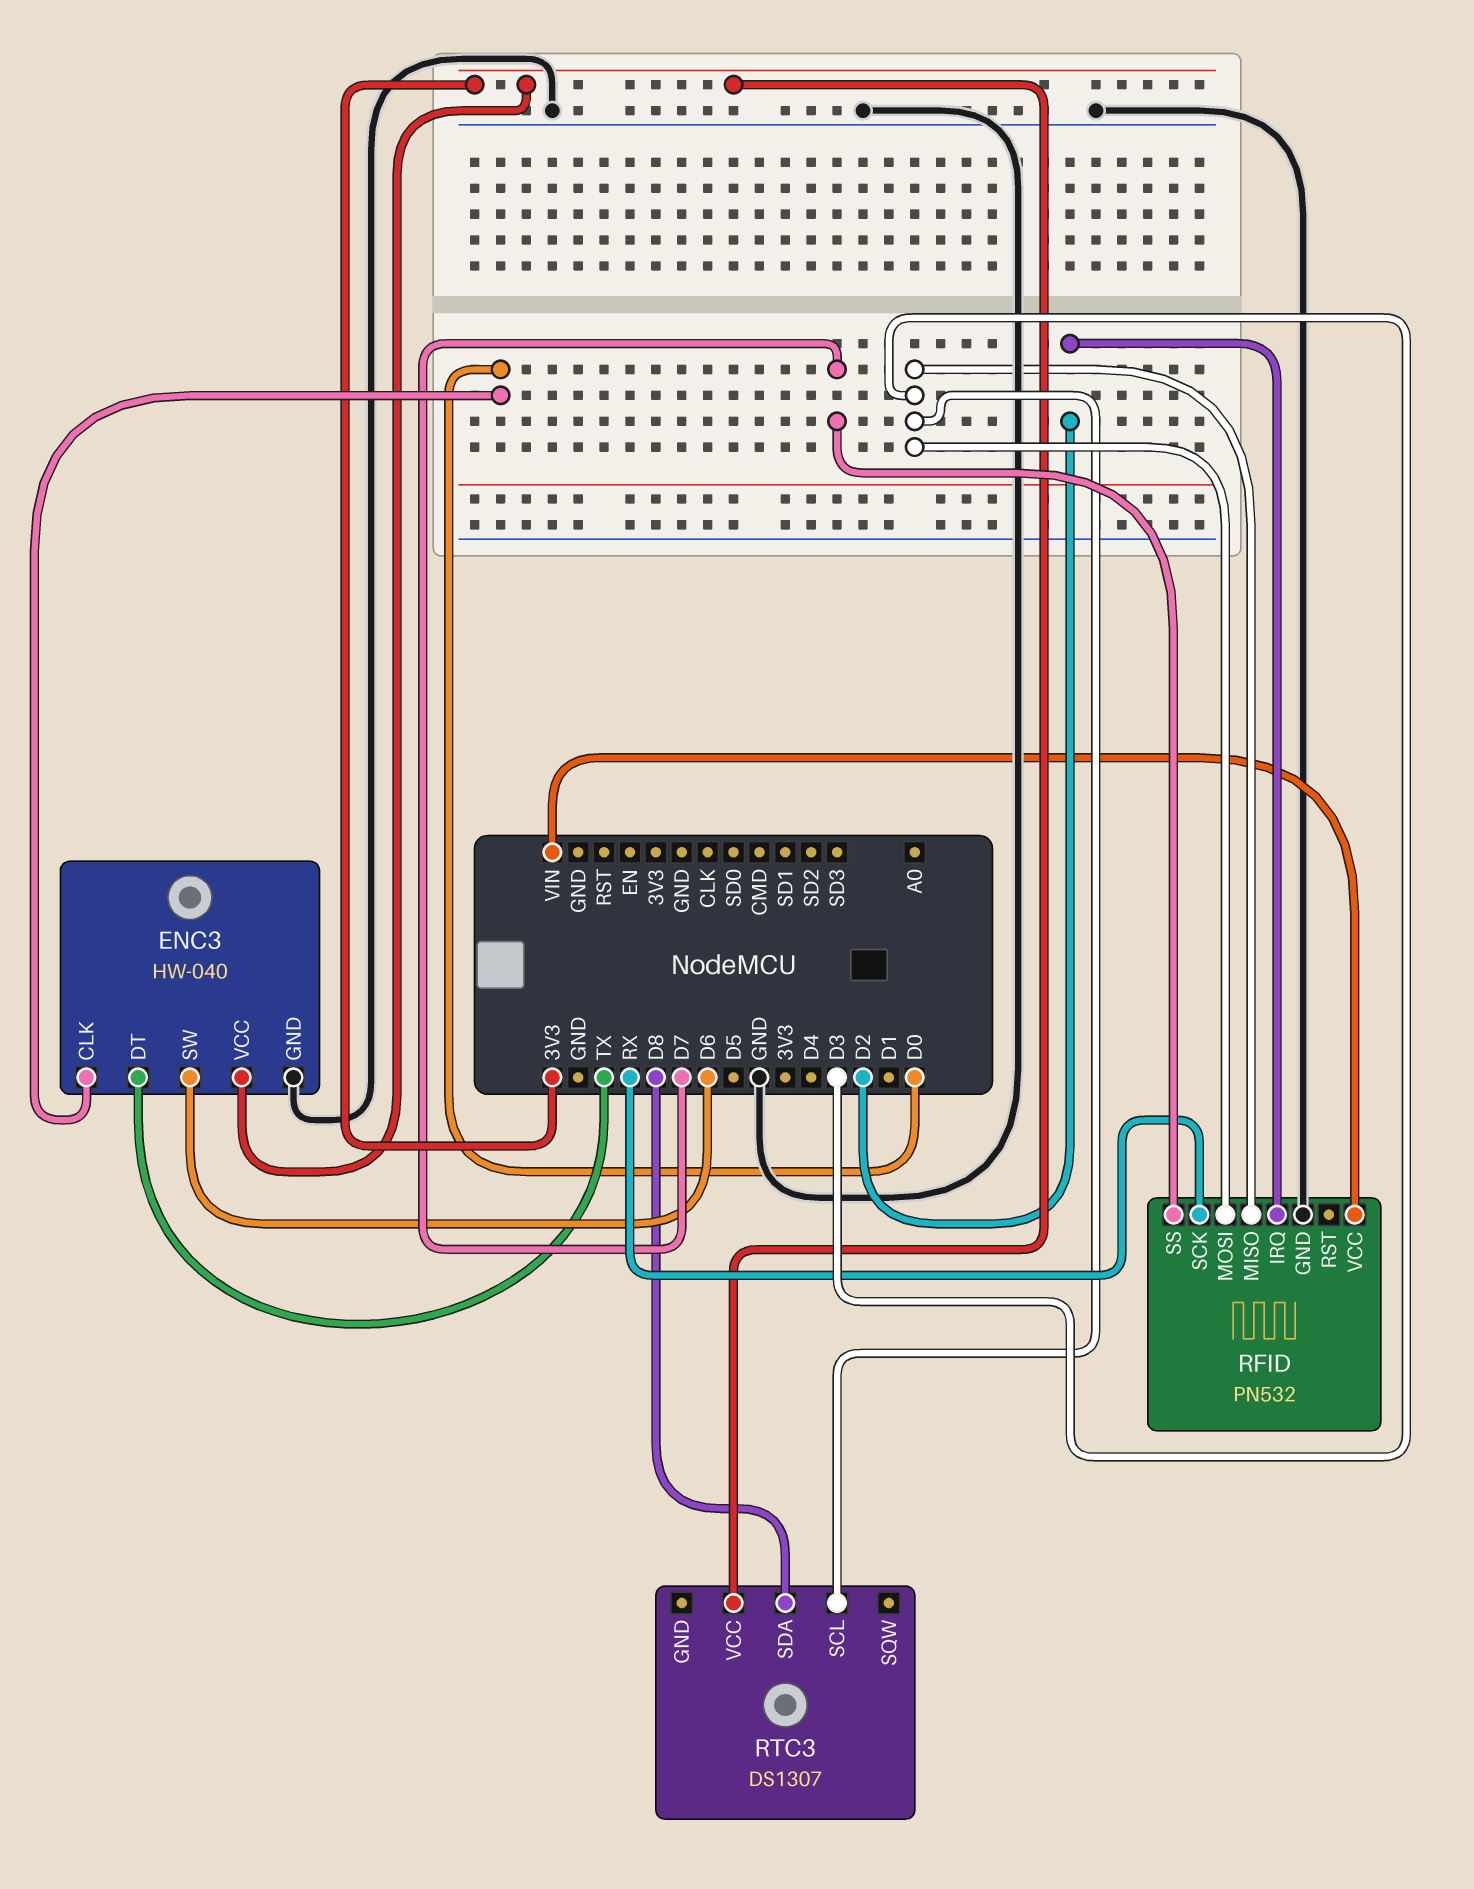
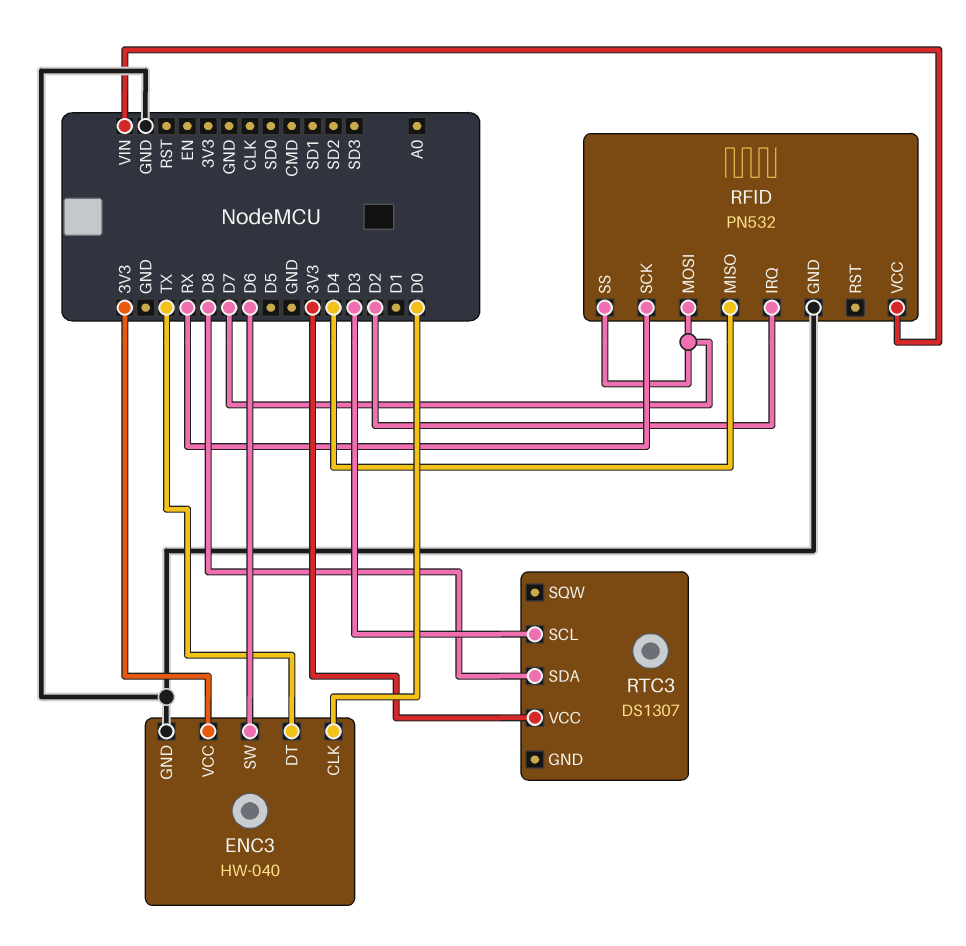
RFID pin MISO: D3 -> D4
RFID pin MOSI: D3 -> D7

